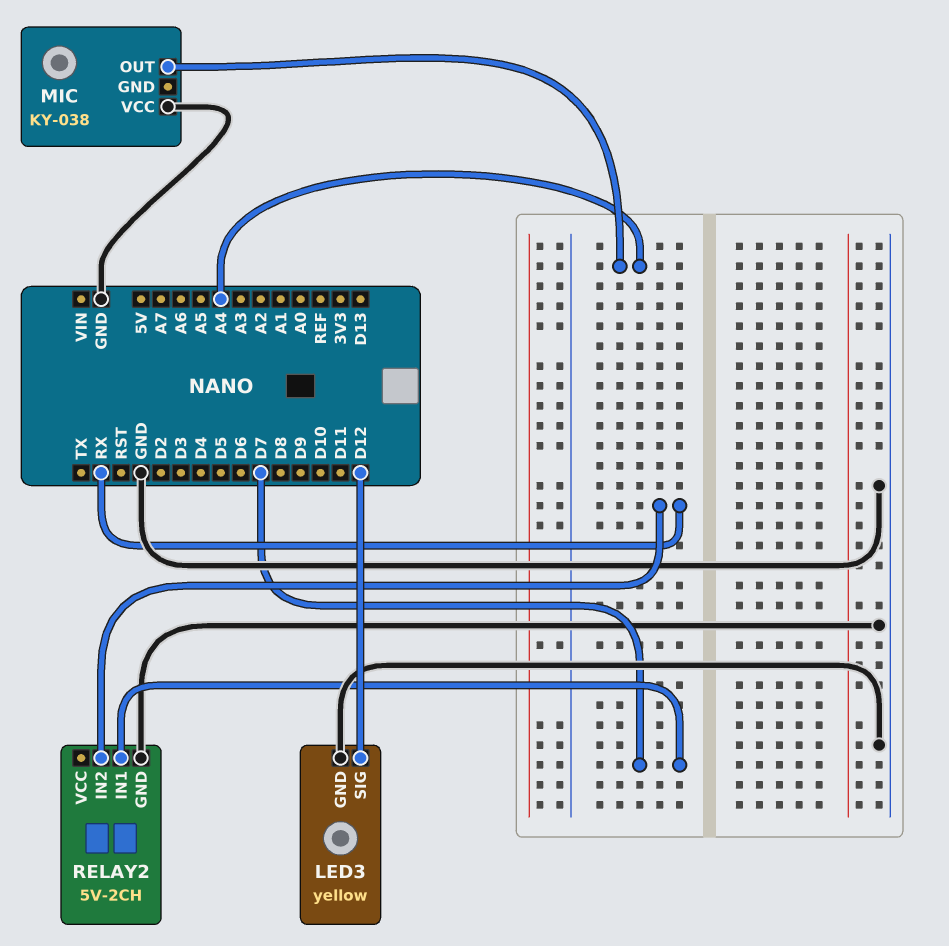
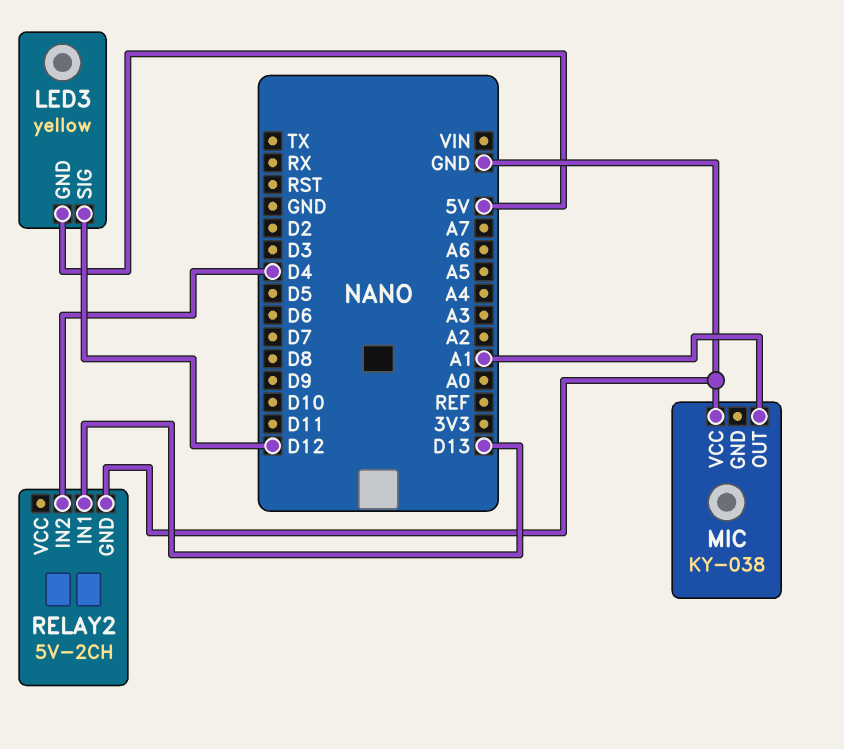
LED3 pin GND: GND -> 5V
MIC pin OUT: A4 -> A1
RELAY2 pin IN1: D7 -> D13
RELAY2 pin IN2: RX -> D4

